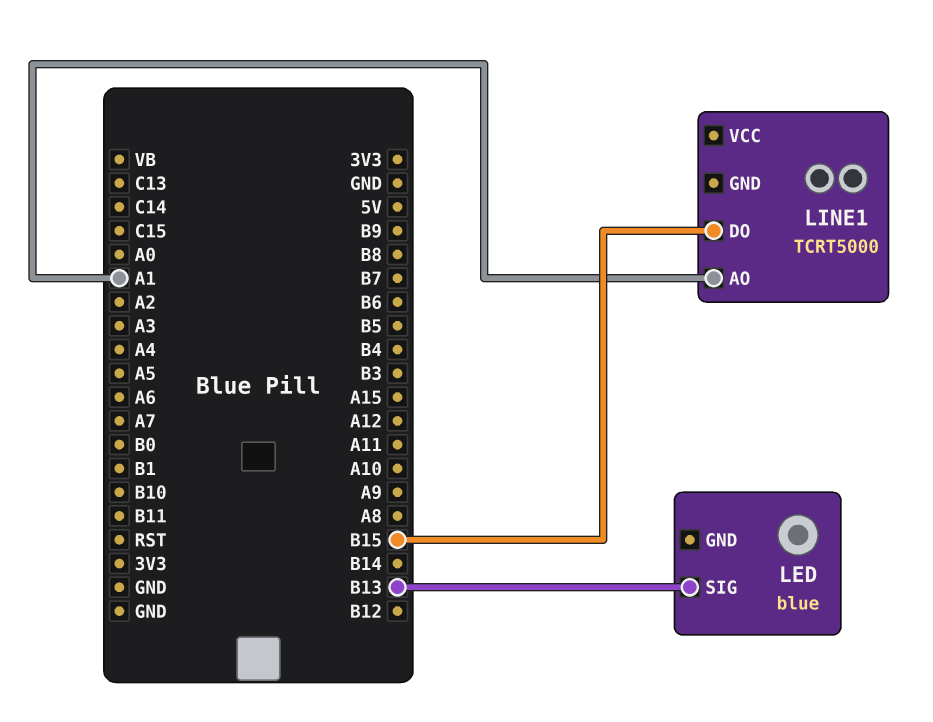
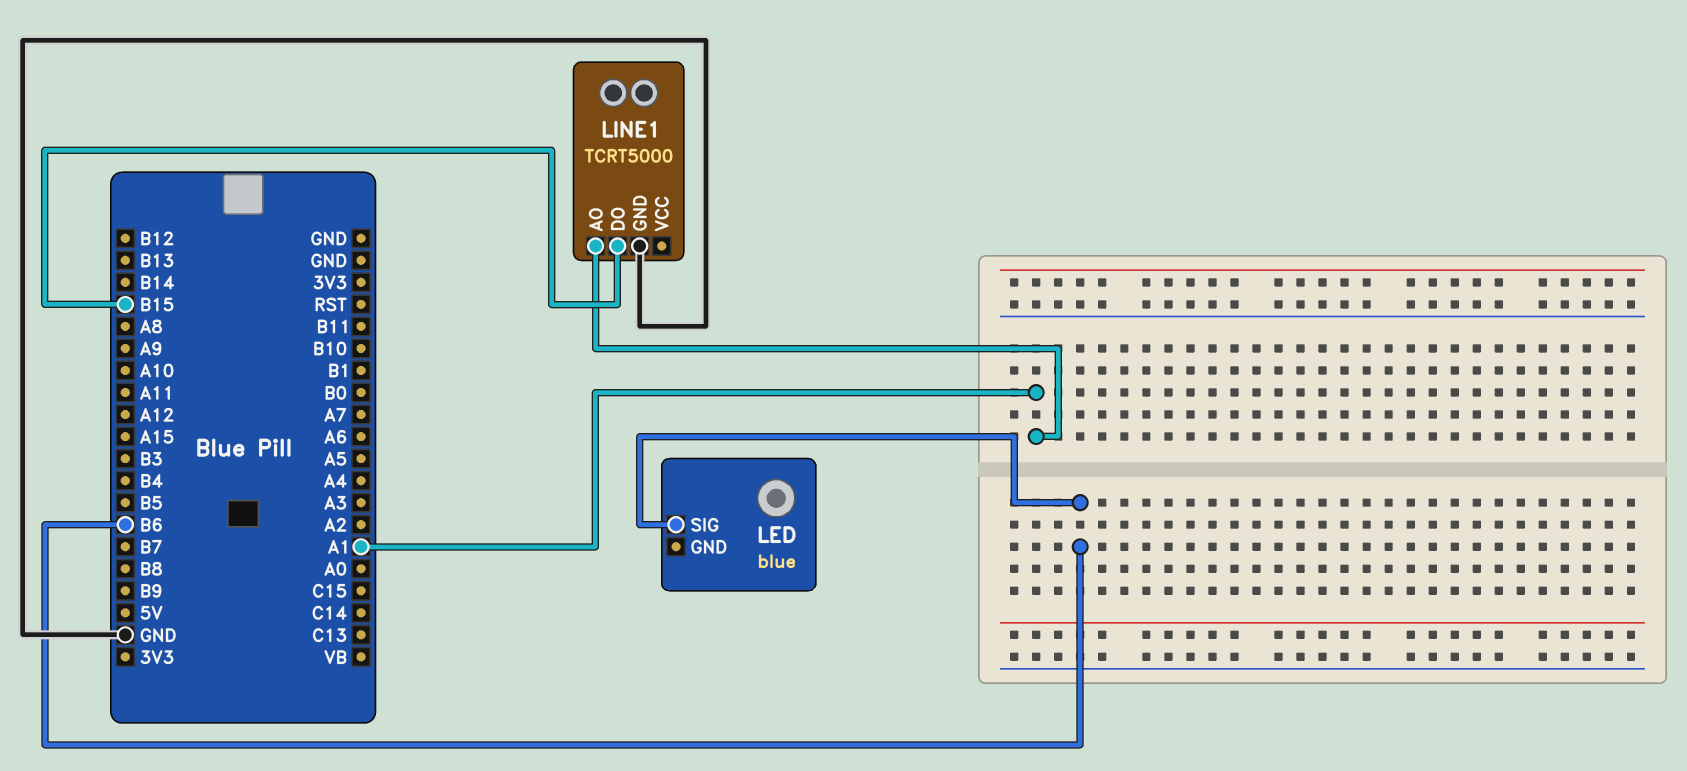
LED pin SIG: B13 -> B6
LINE1 pin GND: none -> GND

